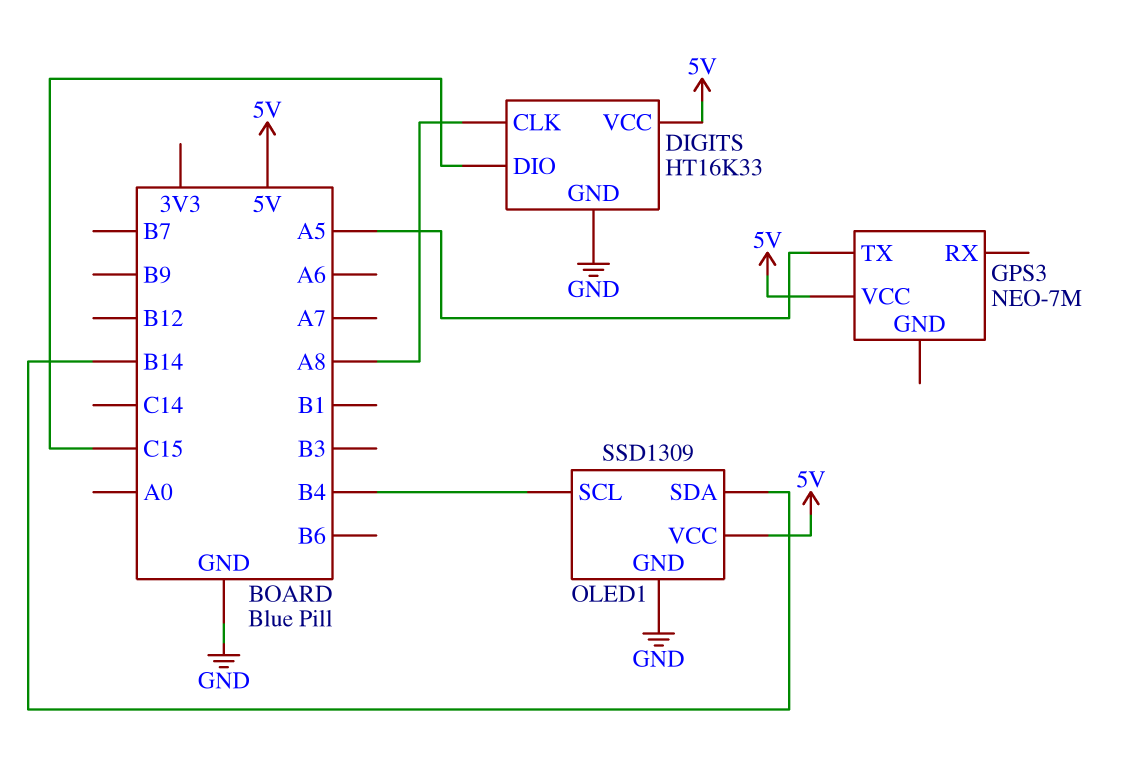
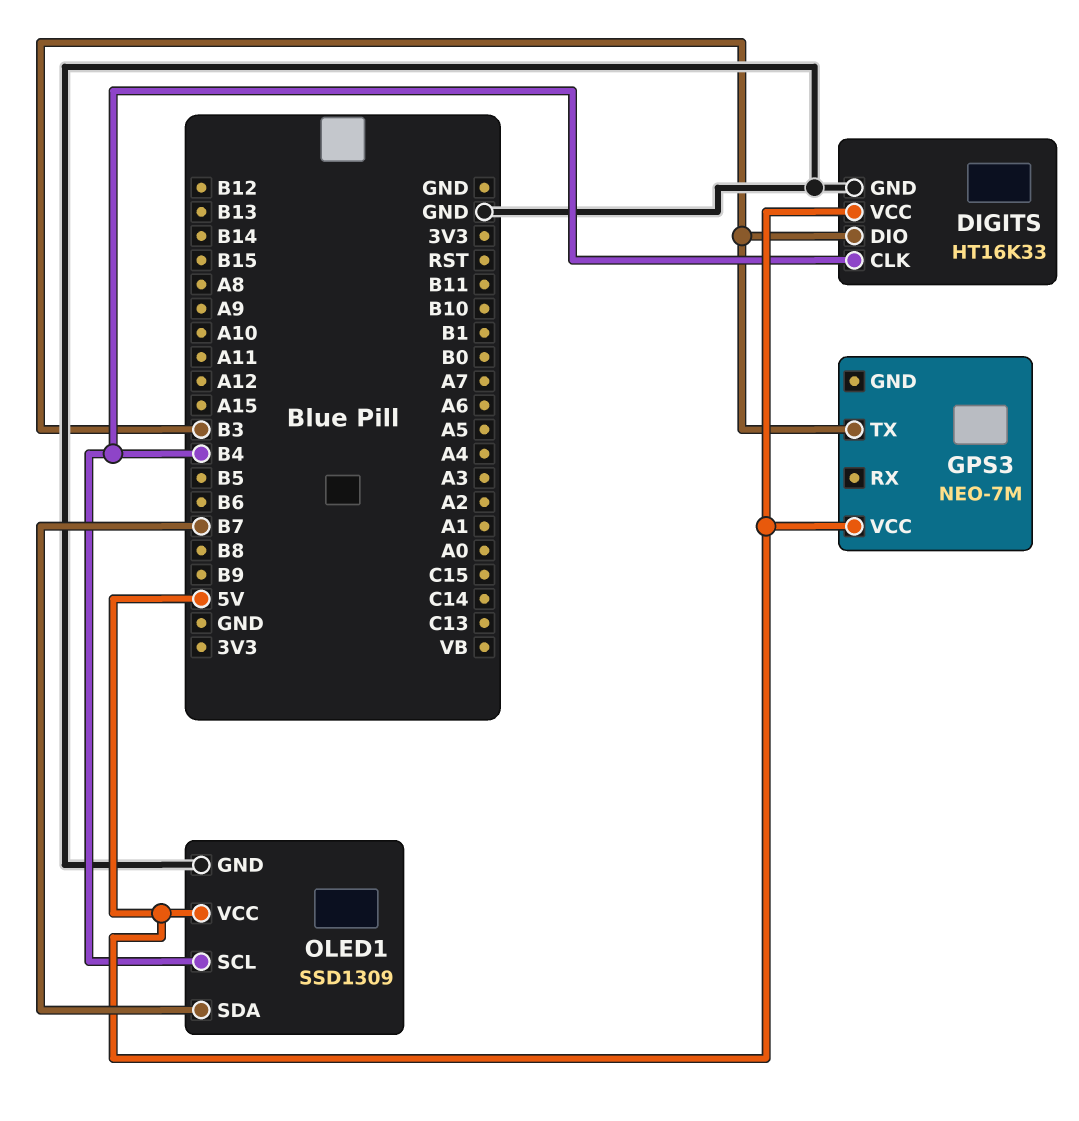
DIGITS pin CLK: A8 -> B4
DIGITS pin DIO: C15 -> B3
GPS3 pin TX: A5 -> B3
OLED1 pin SDA: B14 -> B7

